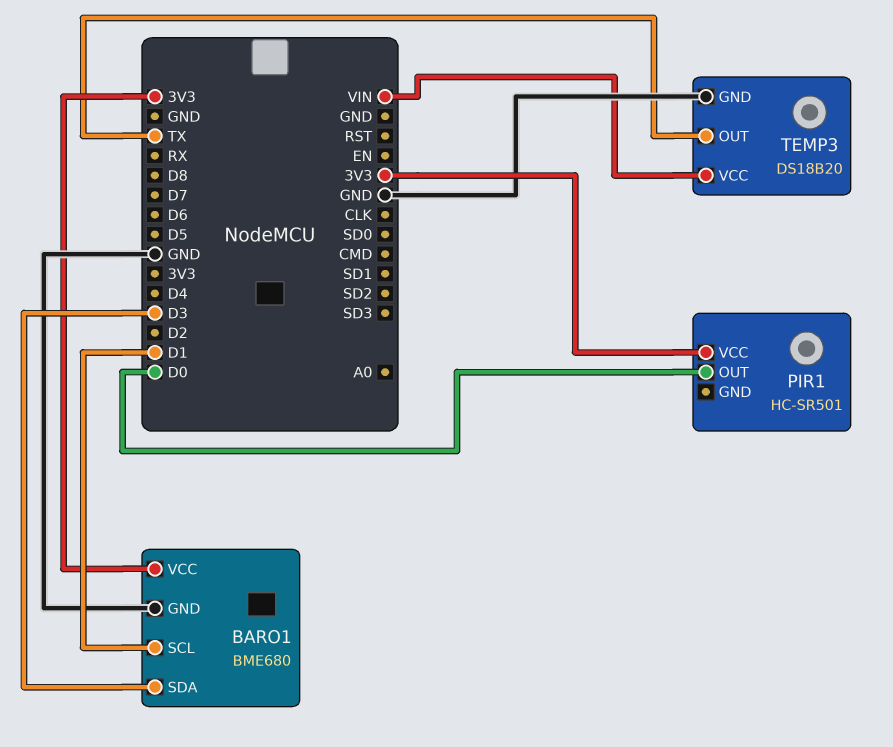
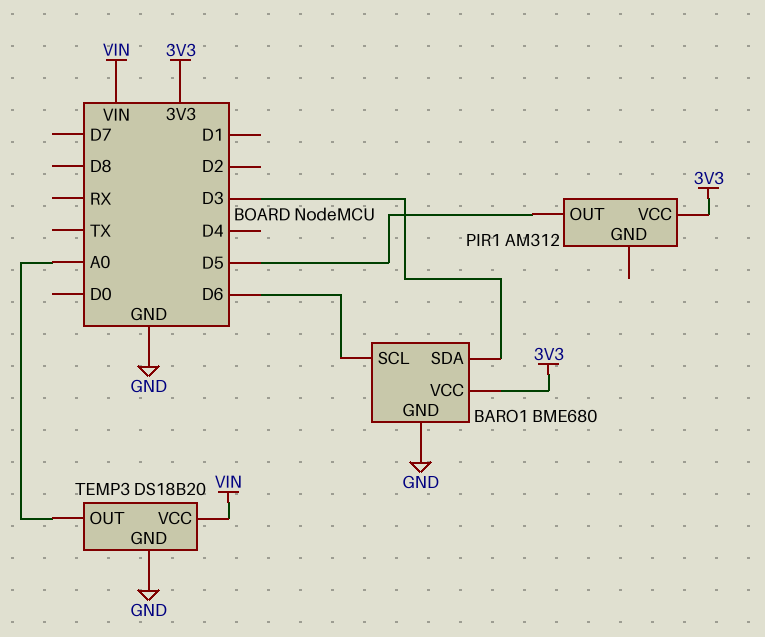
BARO1 pin SCL: D1 -> D6
PIR1: HC-SR501 -> AM312
PIR1 pin OUT: D0 -> D5
TEMP3 pin OUT: TX -> A0

